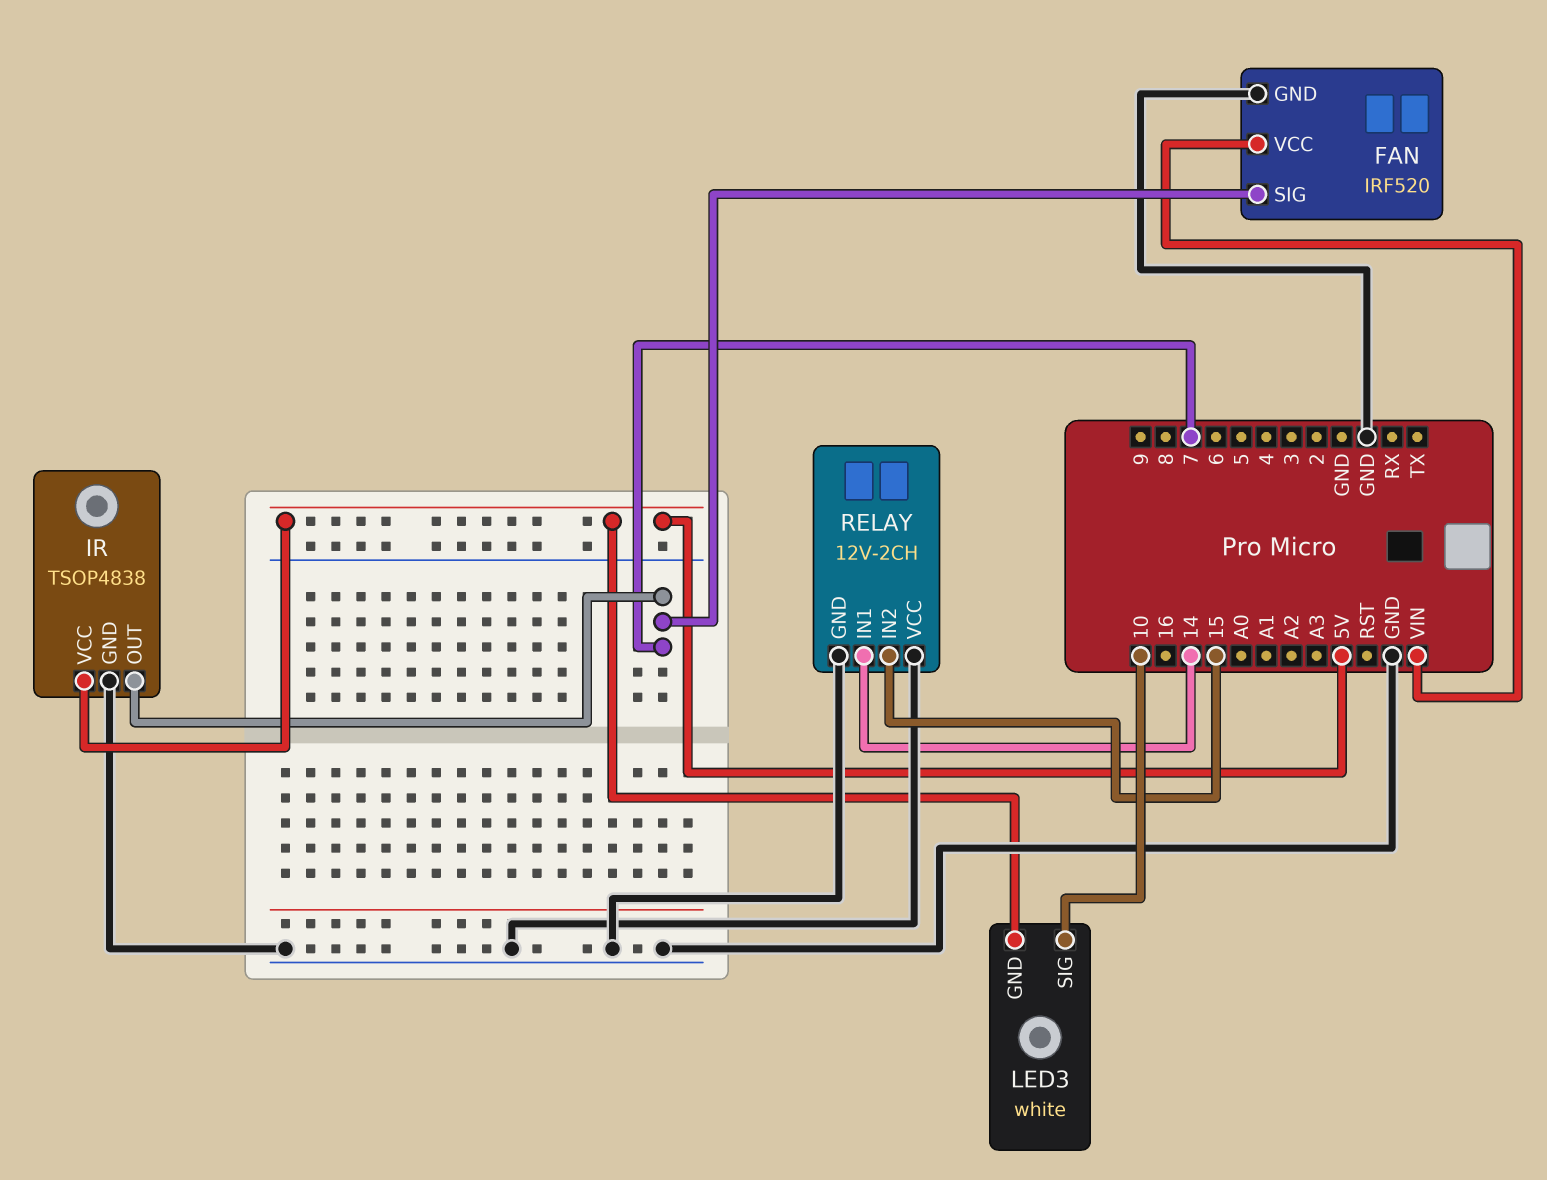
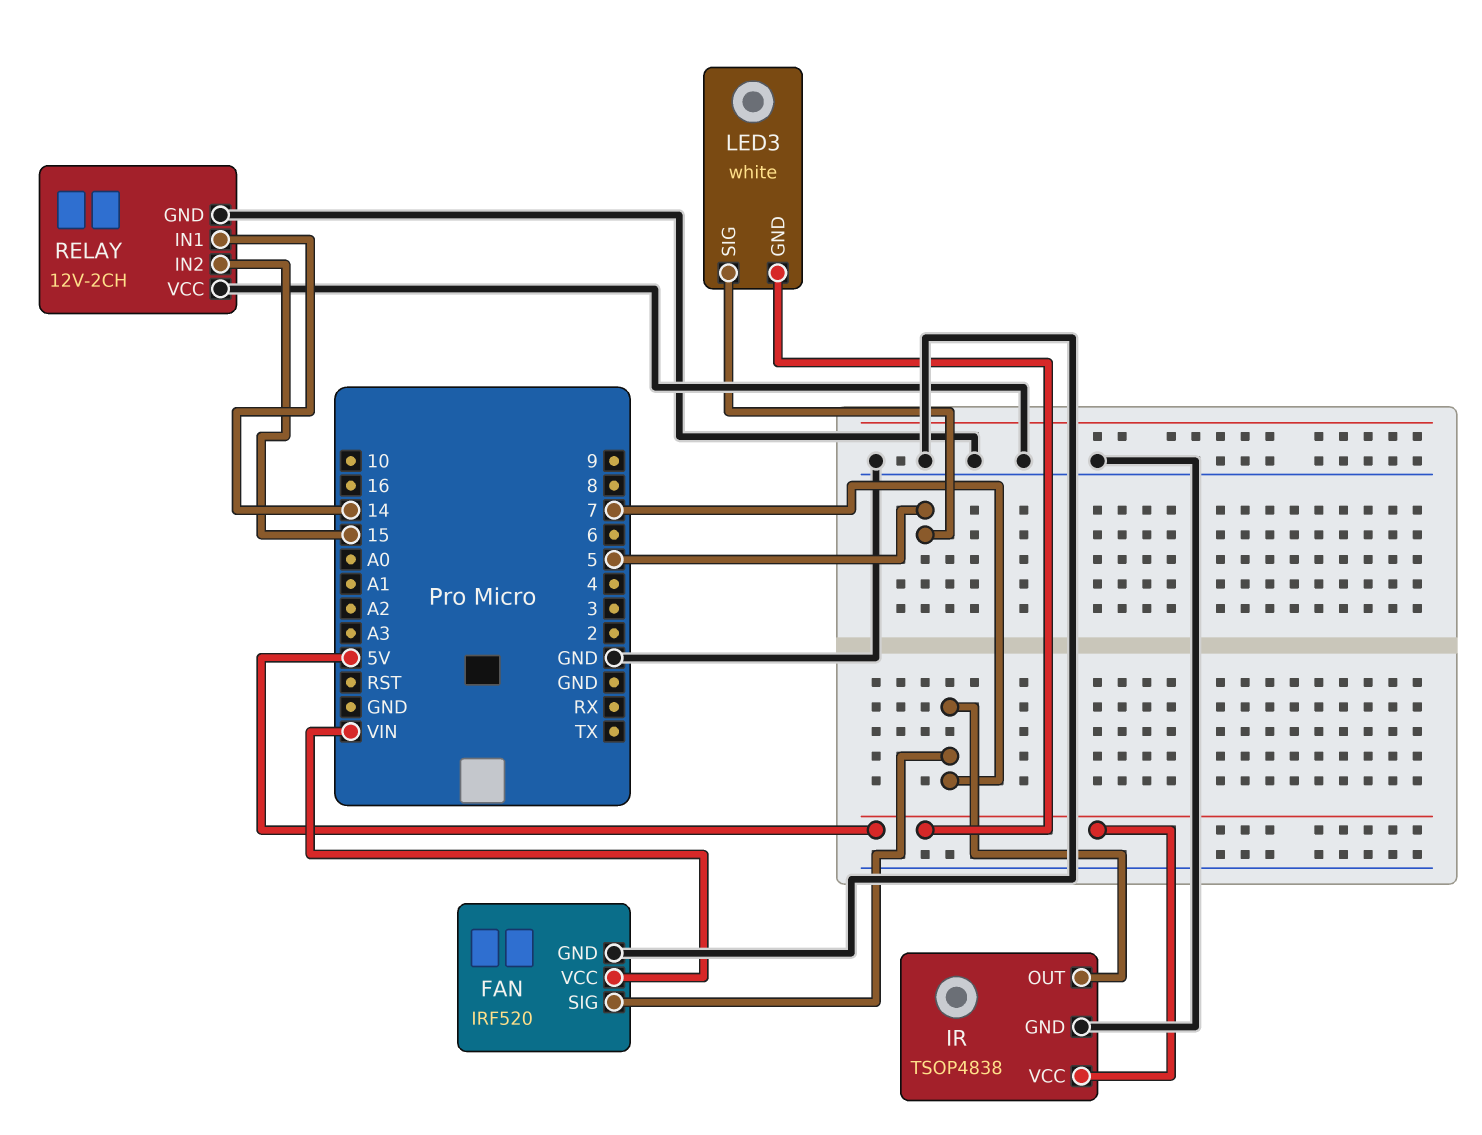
LED3 pin SIG: 10 -> 5

